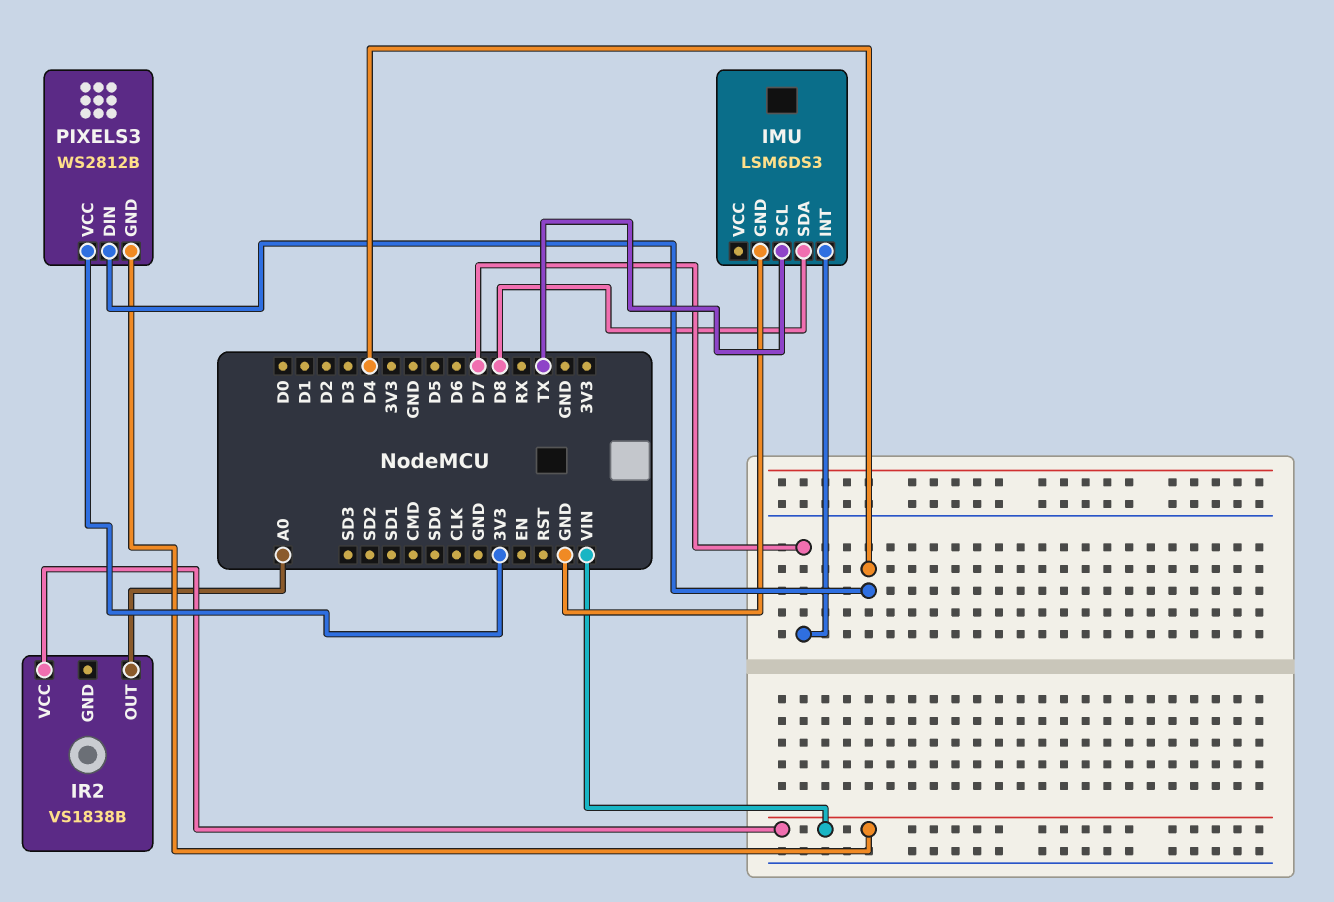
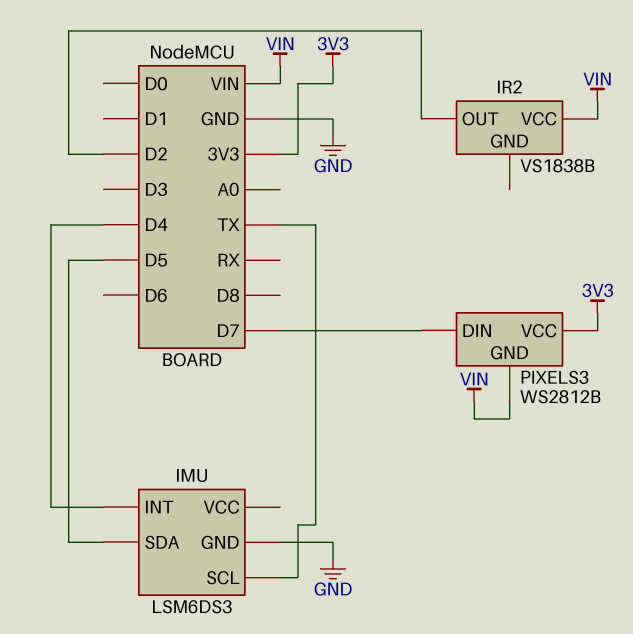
IMU pin INT: D7 -> D4
IMU pin SDA: D8 -> D5
IR2 pin OUT: A0 -> D2
PIXELS3 pin DIN: D4 -> D7

